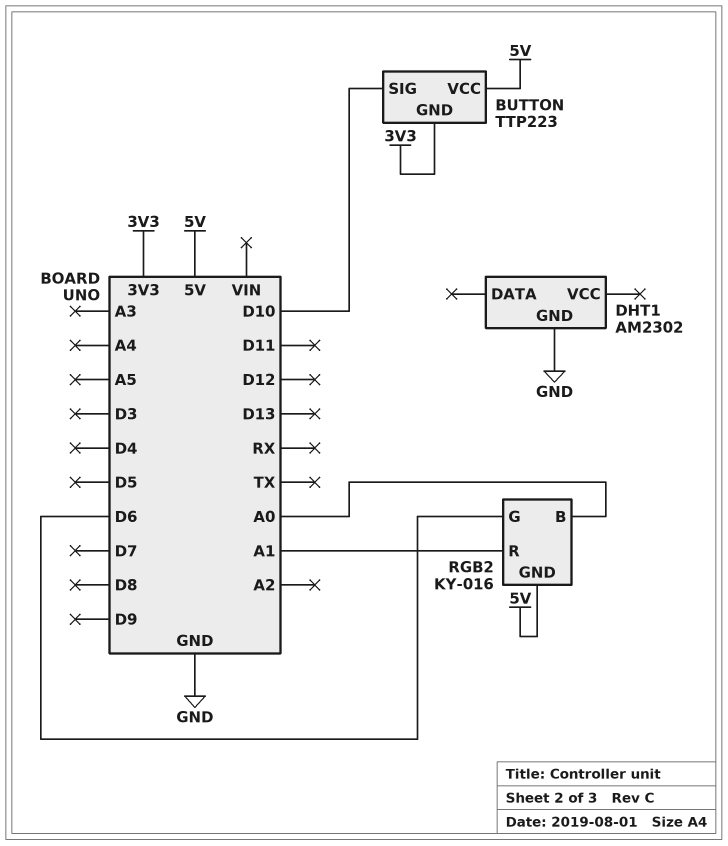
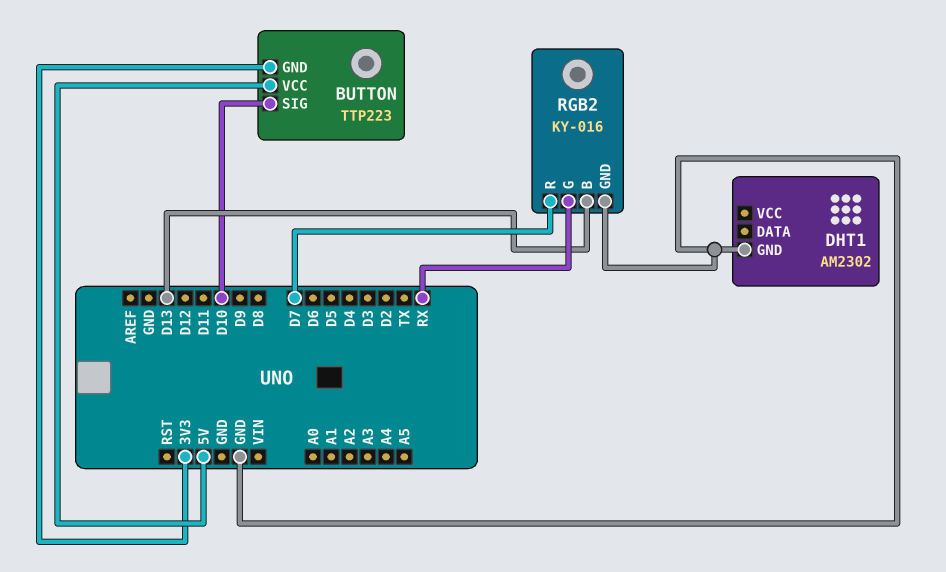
RGB2 pin B: A0 -> D13
RGB2 pin G: D6 -> RX
RGB2 pin GND: 5V -> GND
RGB2 pin R: A1 -> D7

